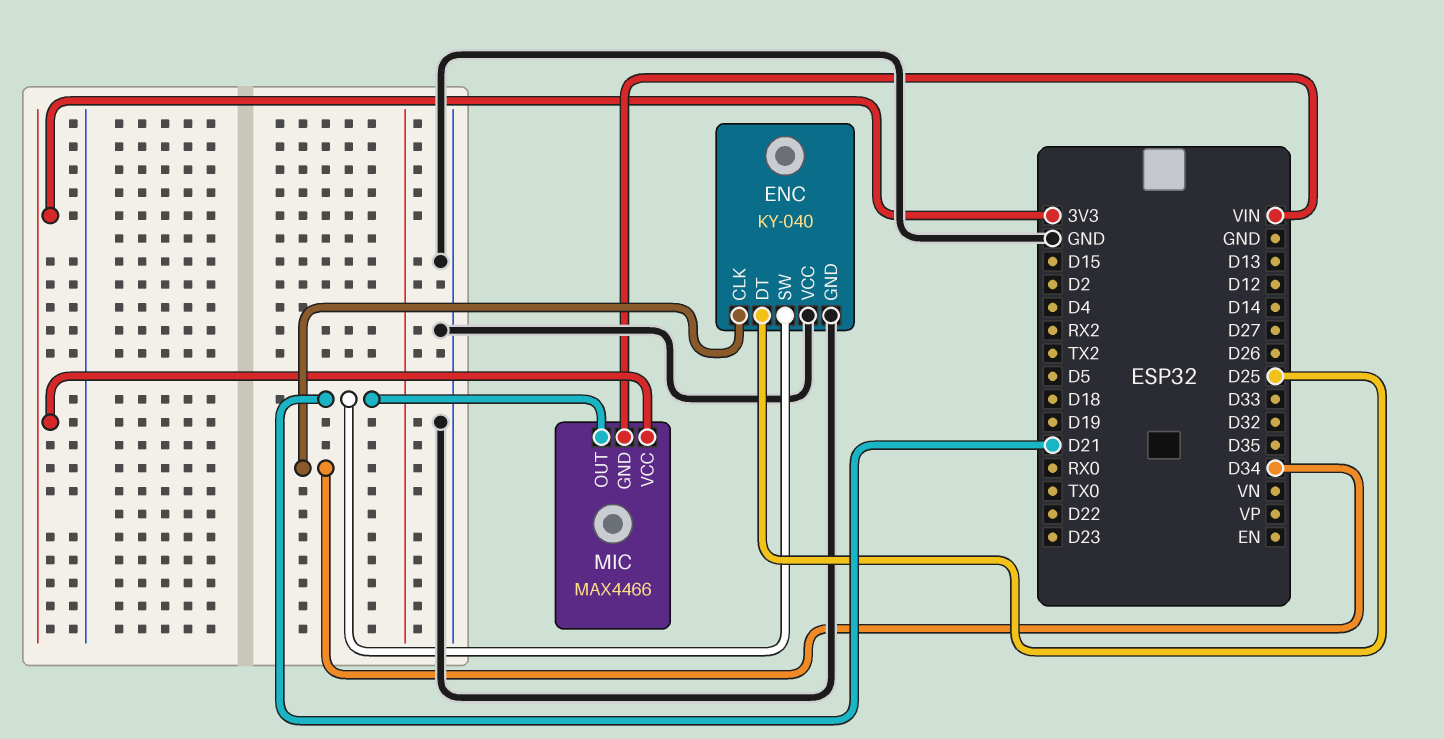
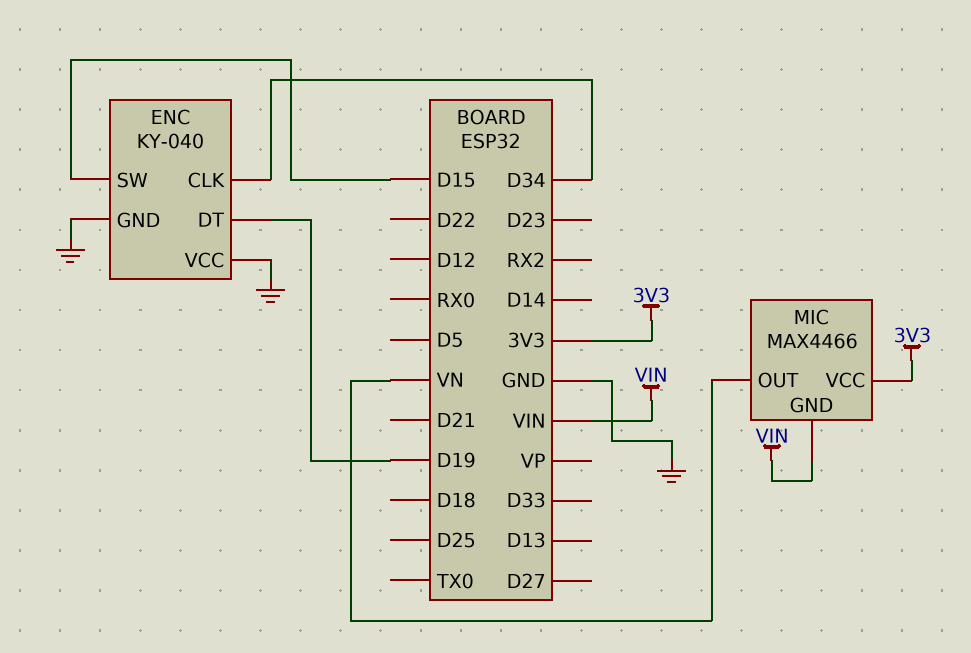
ENC pin DT: D25 -> D19
ENC pin SW: D21 -> D15
MIC pin OUT: D21 -> VN

